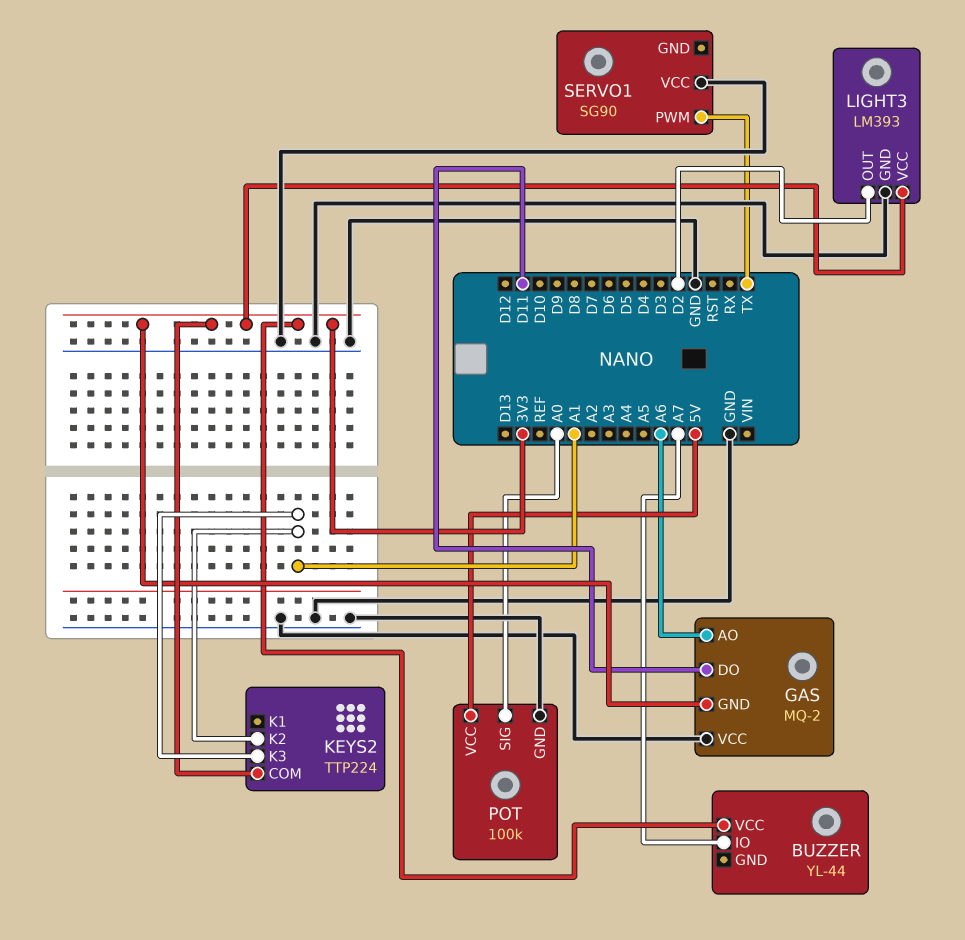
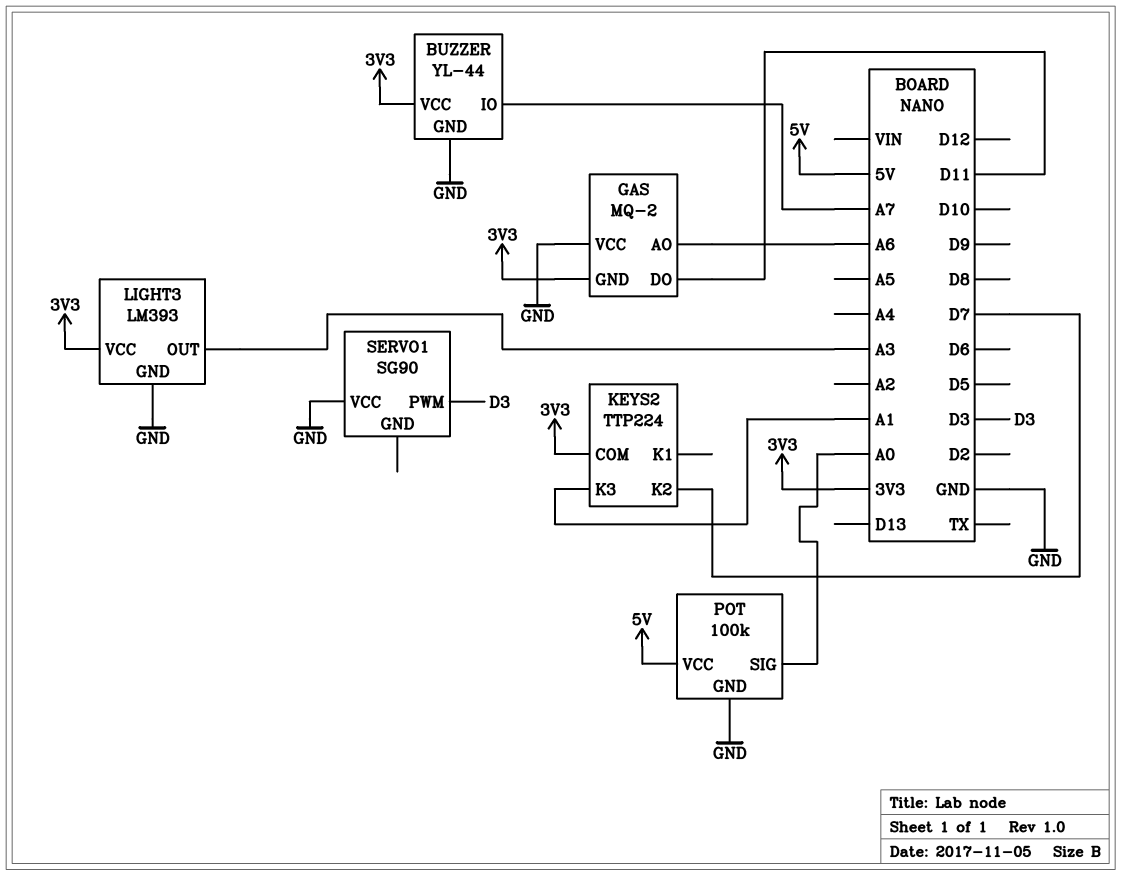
BUZZER pin GND: none -> GND
KEYS2 pin K2: A1 -> D7
LIGHT3 pin OUT: D2 -> A3
SERVO1 pin PWM: TX -> D3

